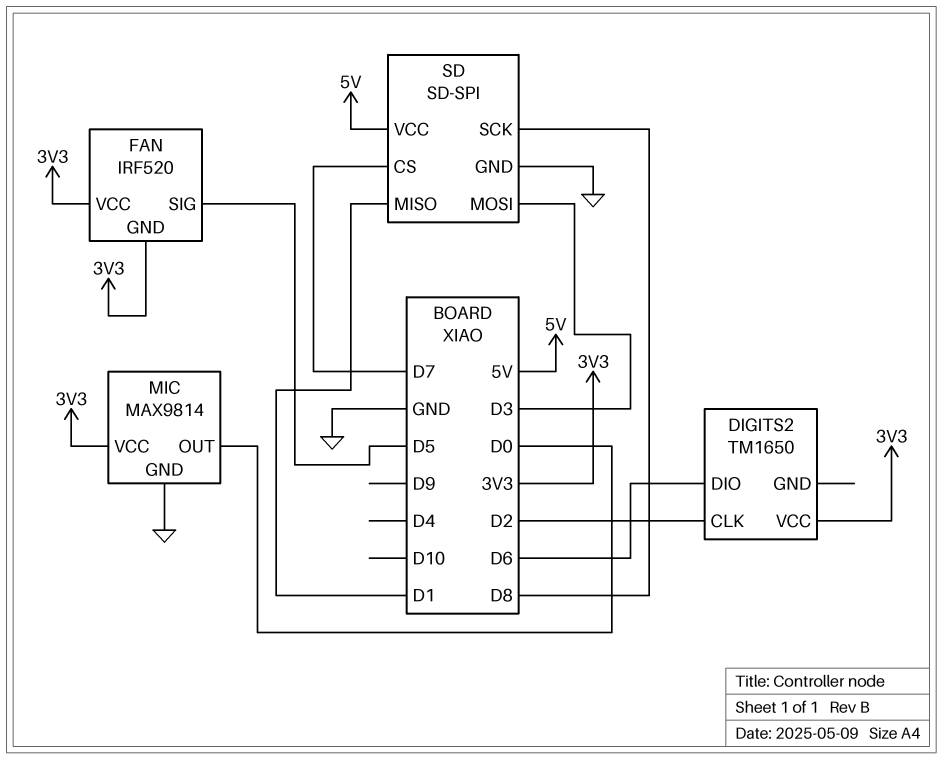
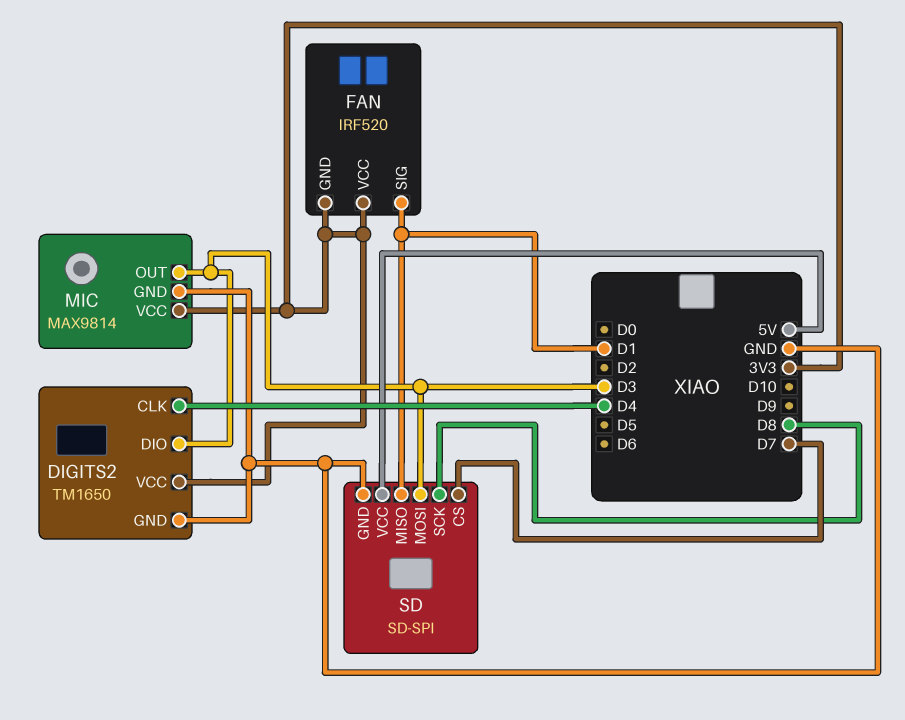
DIGITS2 pin CLK: D2 -> D4
DIGITS2 pin DIO: D6 -> D3
DIGITS2 pin GND: none -> GND
FAN pin SIG: D5 -> D1
MIC pin OUT: D0 -> D3

